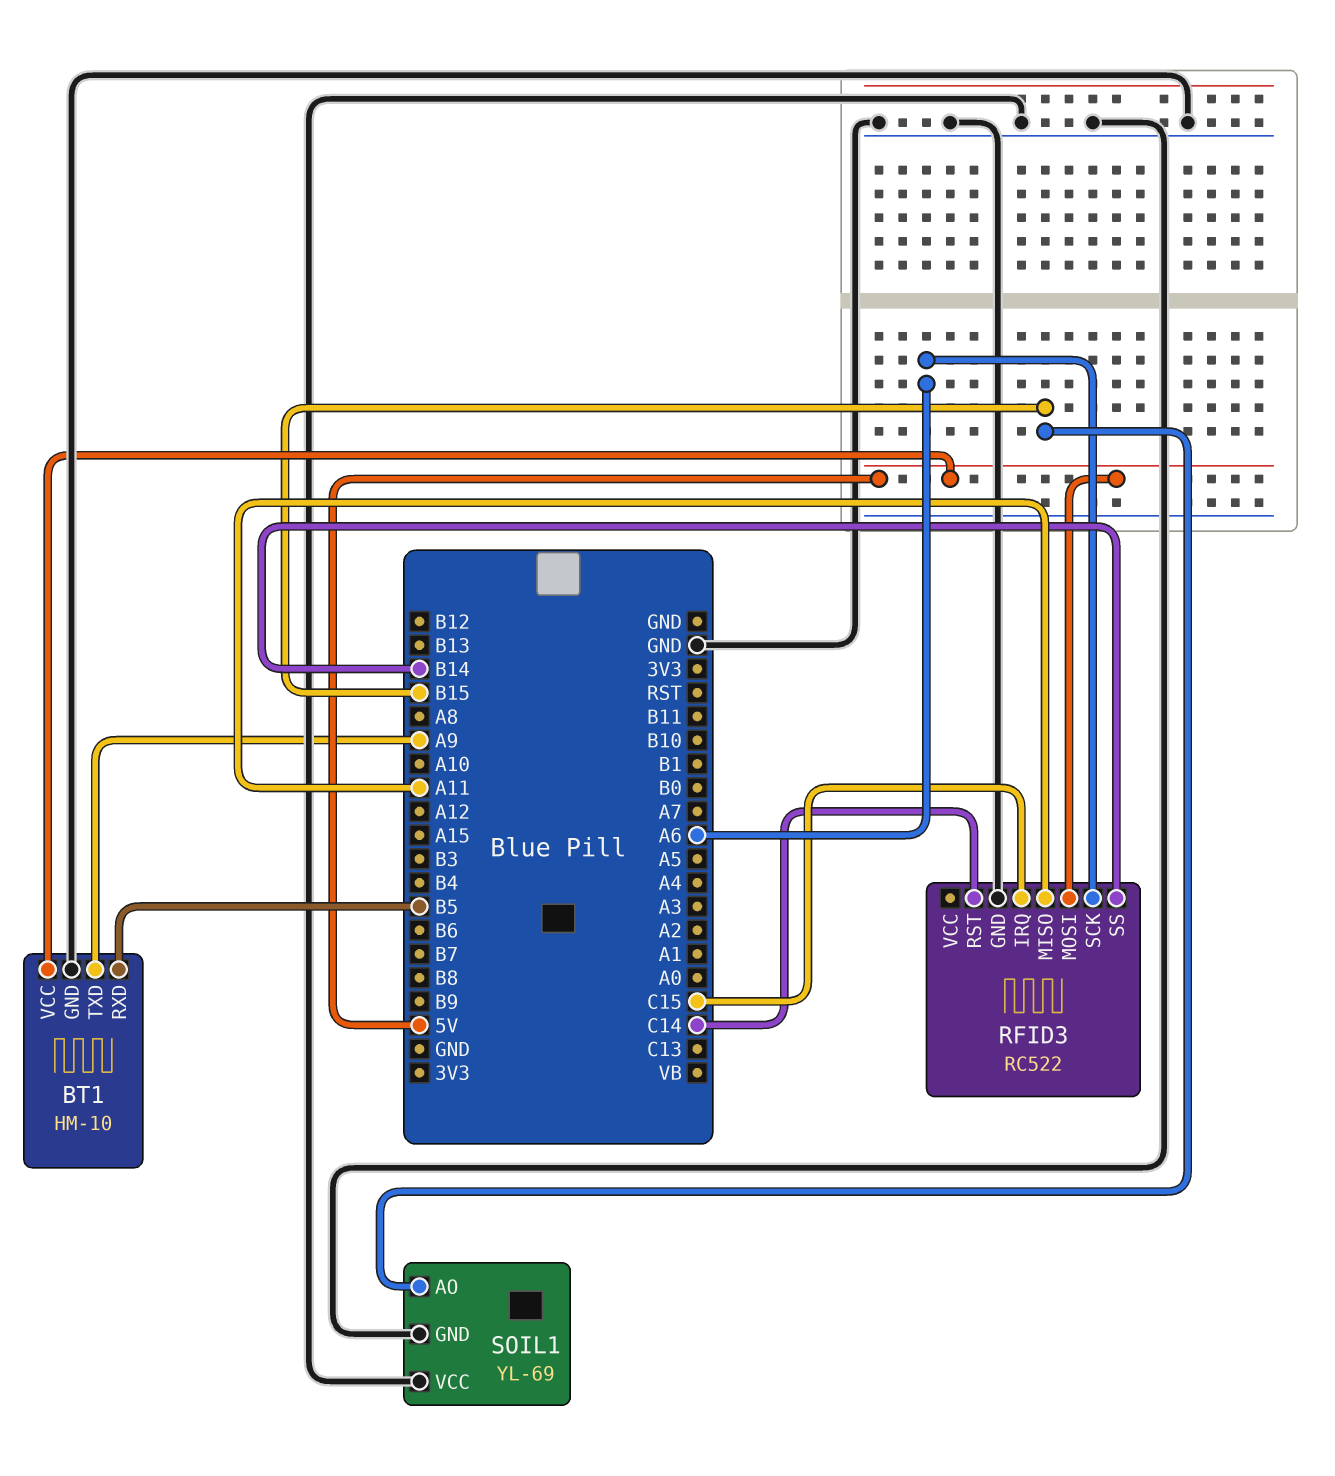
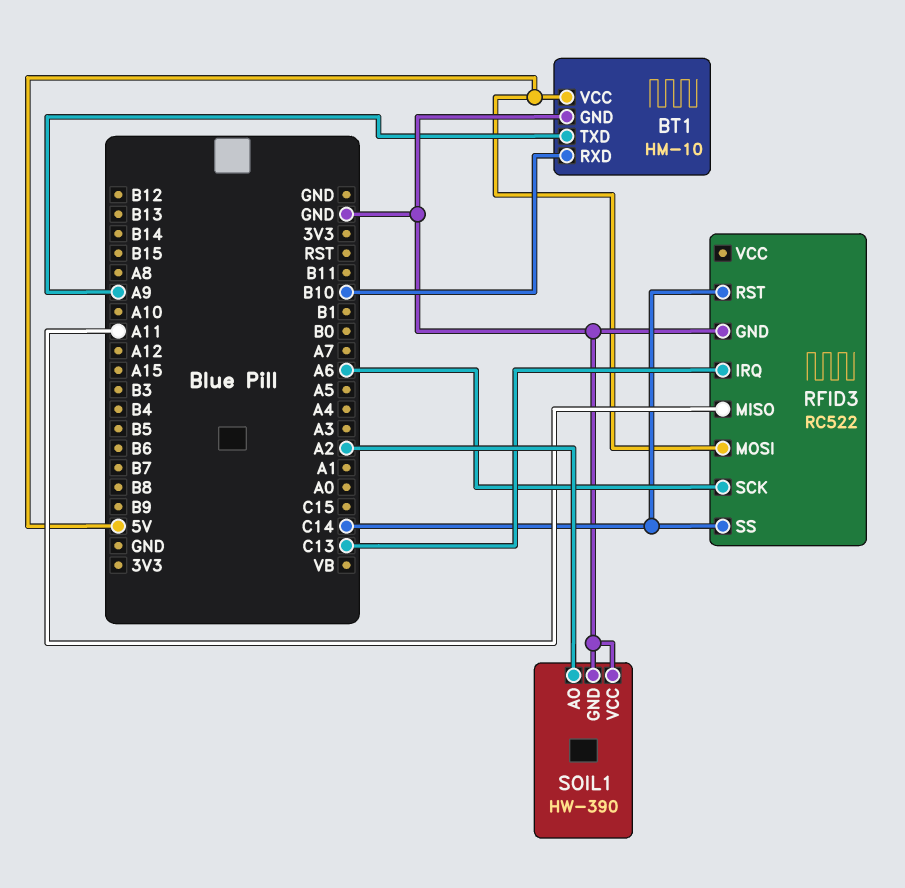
BT1 pin RXD: B5 -> B10
RFID3 pin IRQ: C15 -> C13
RFID3 pin SS: B14 -> C14
SOIL1: YL-69 -> HW-390
SOIL1 pin AO: B15 -> A2

